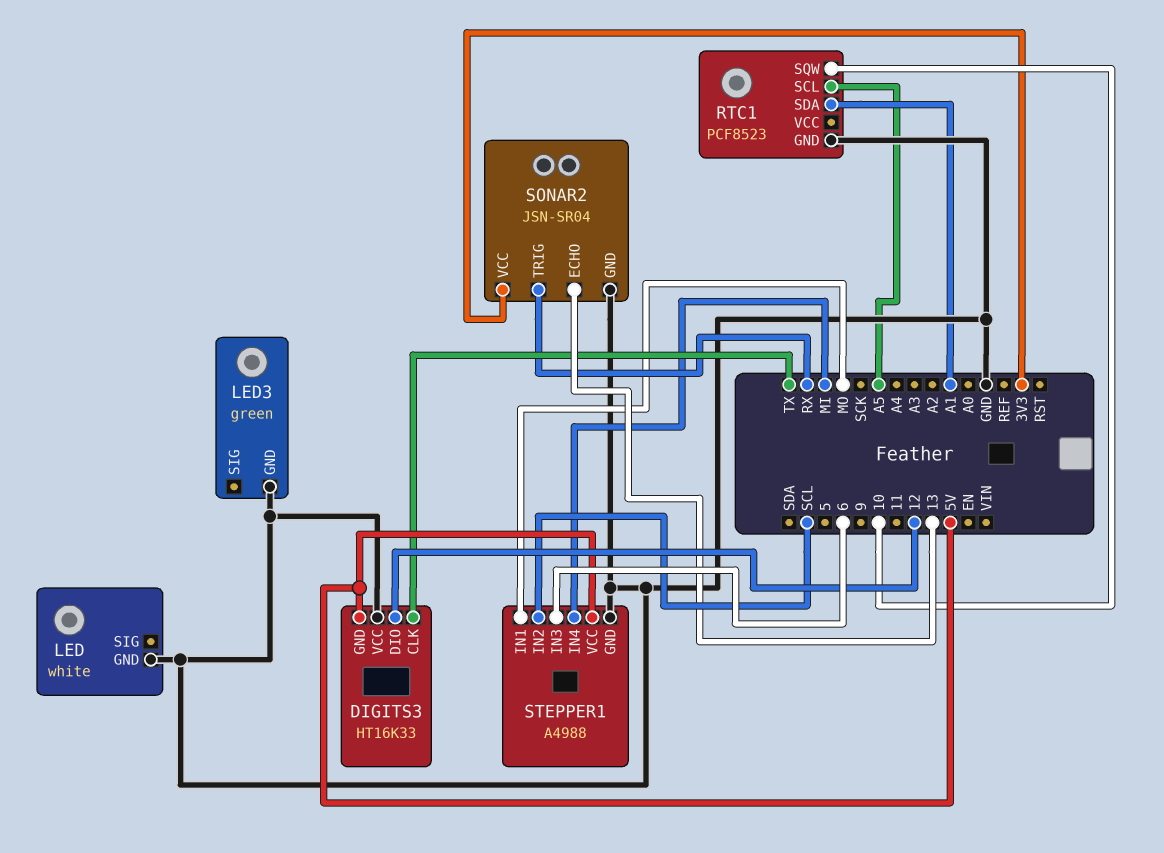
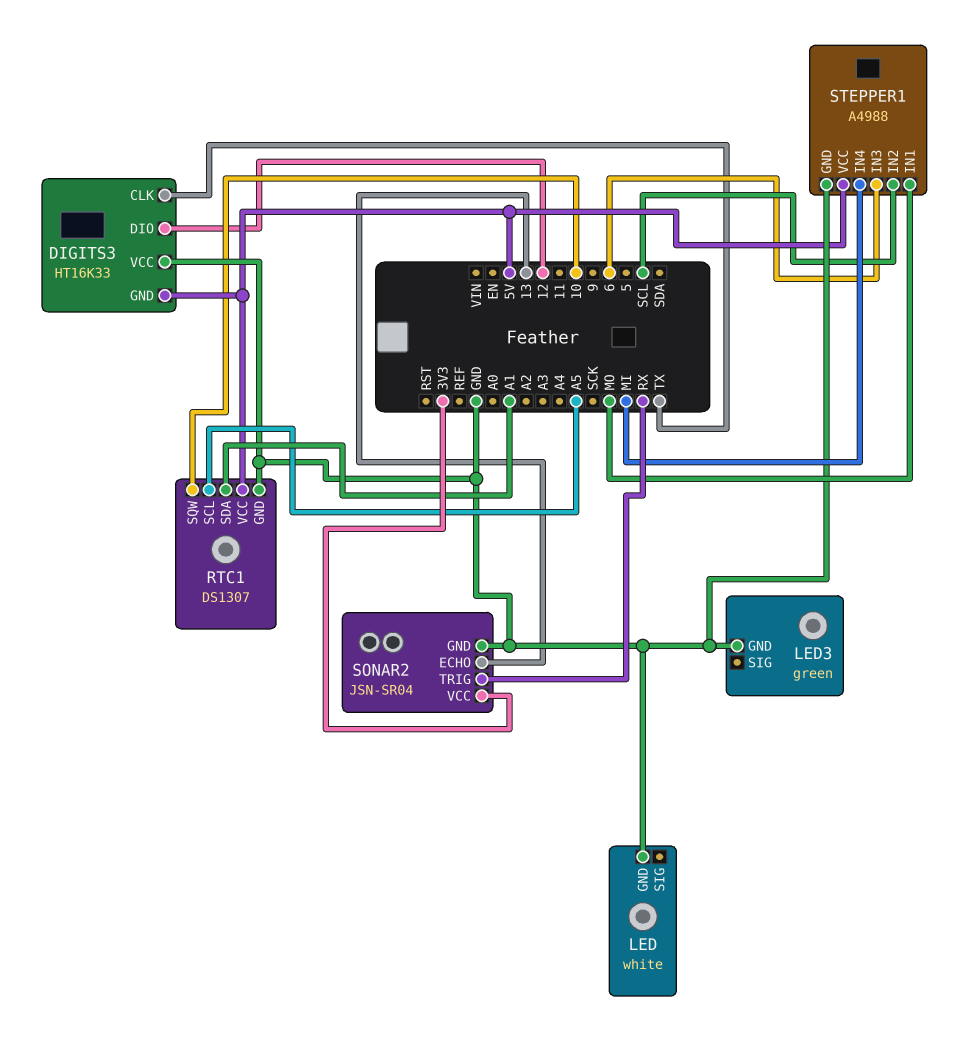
RTC1: PCF8523 -> DS1307
RTC1 pin VCC: none -> 5V

